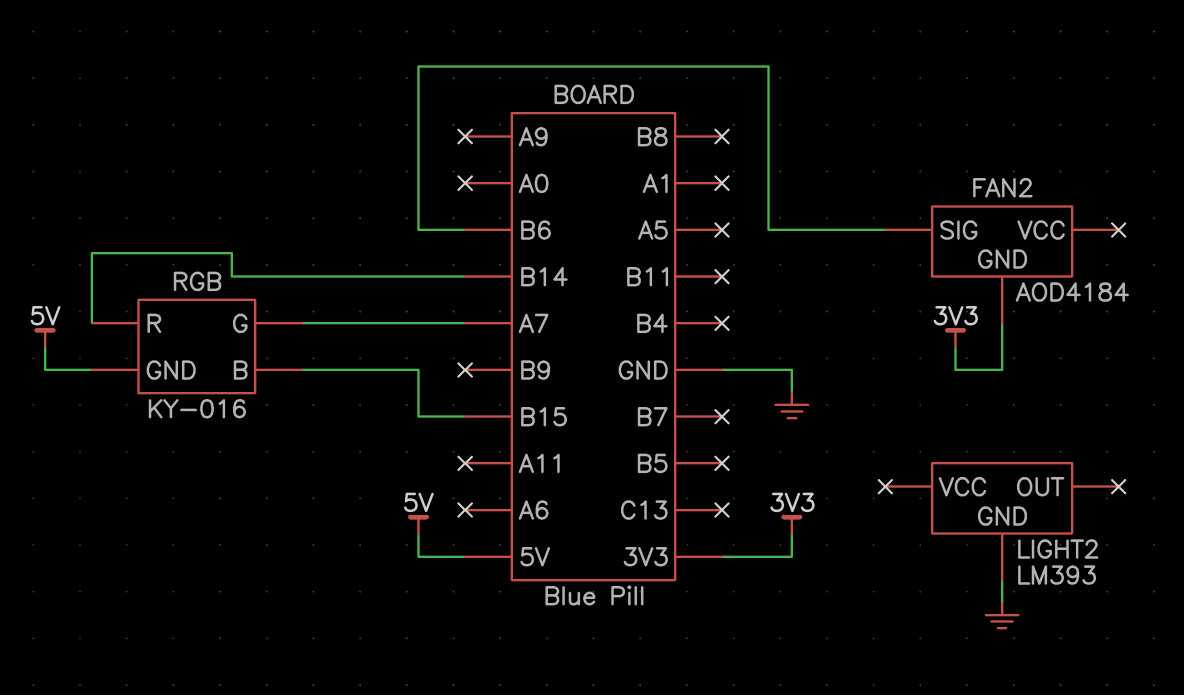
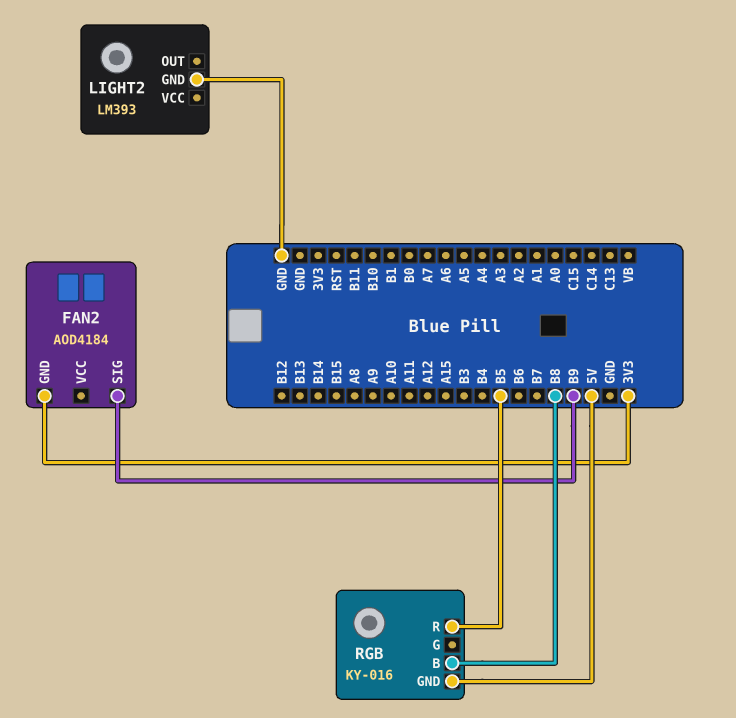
FAN2 pin SIG: B6 -> B9
RGB pin B: B15 -> B8
RGB pin G: A7 -> none
RGB pin R: B14 -> B5

